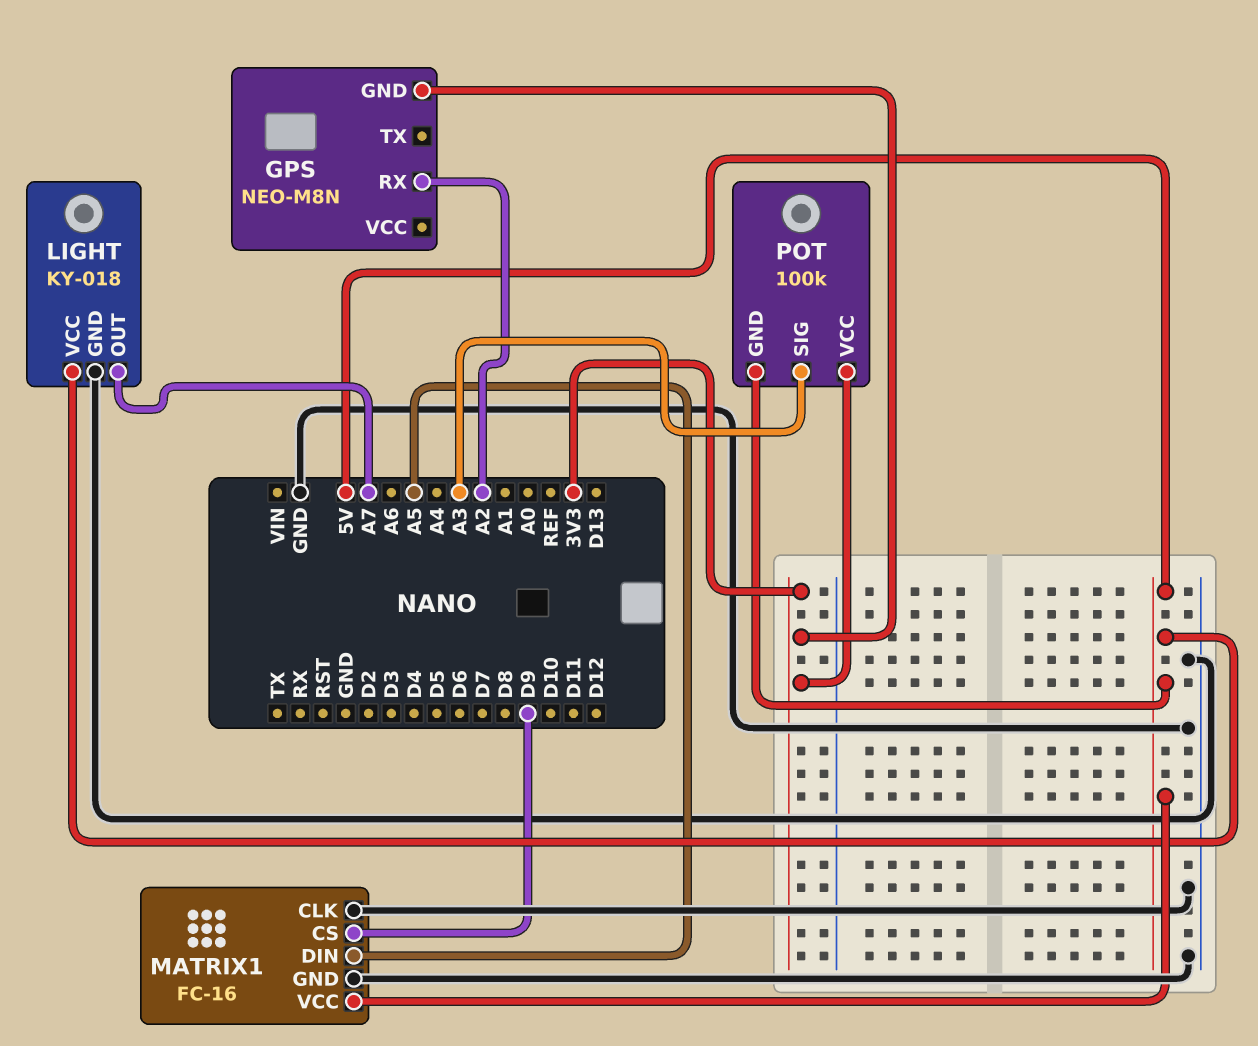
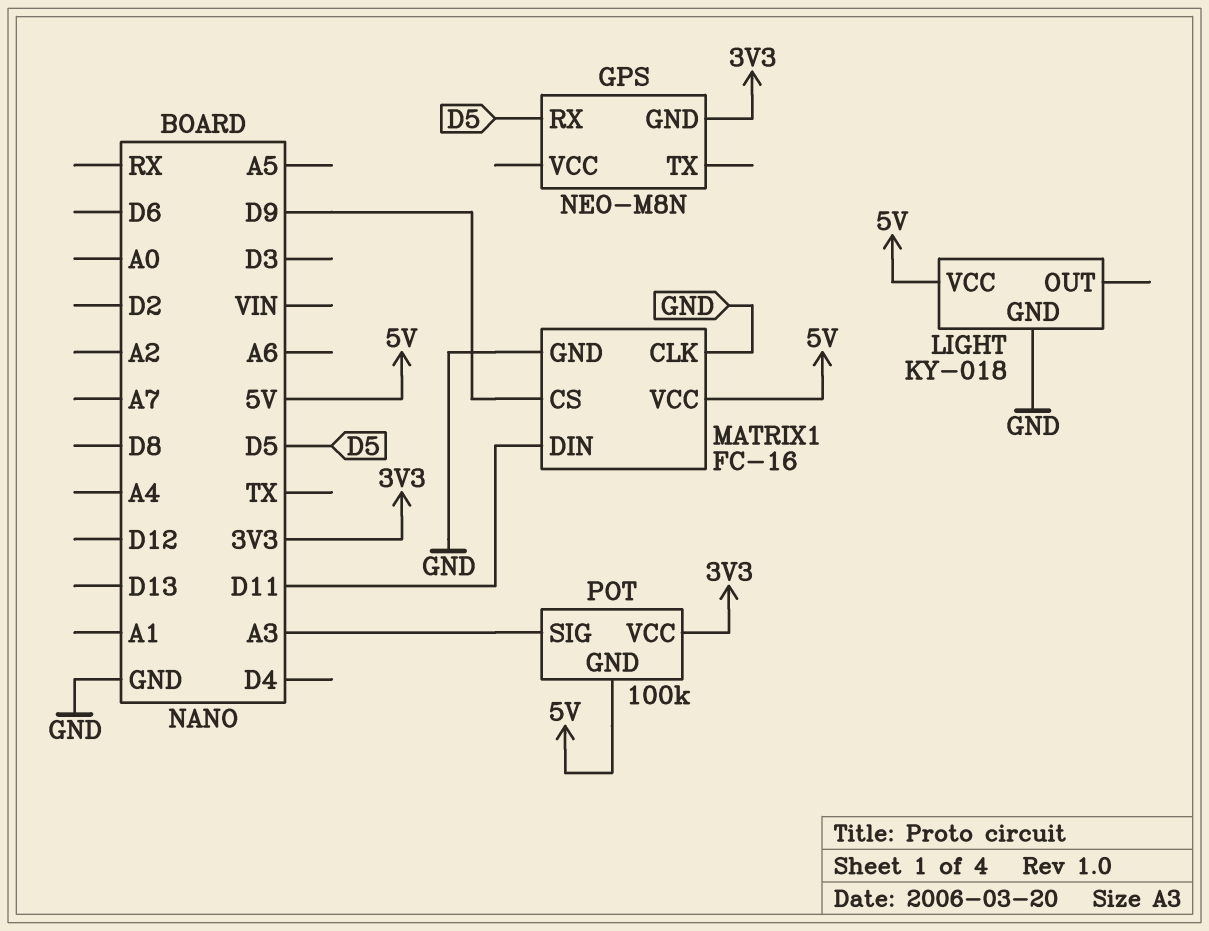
GPS pin RX: A2 -> D5
LIGHT pin OUT: A7 -> none
MATRIX1 pin DIN: A5 -> D11

